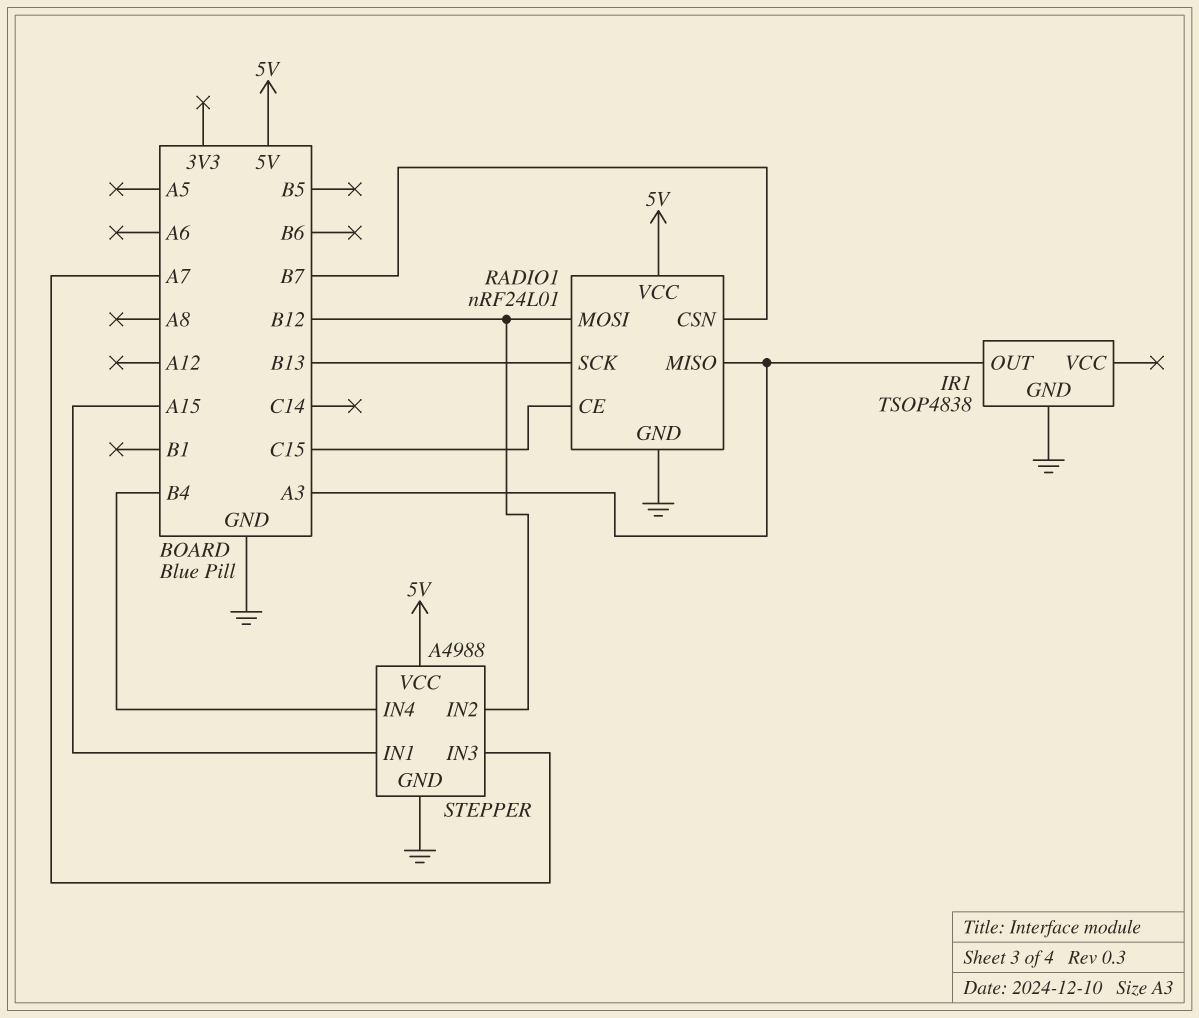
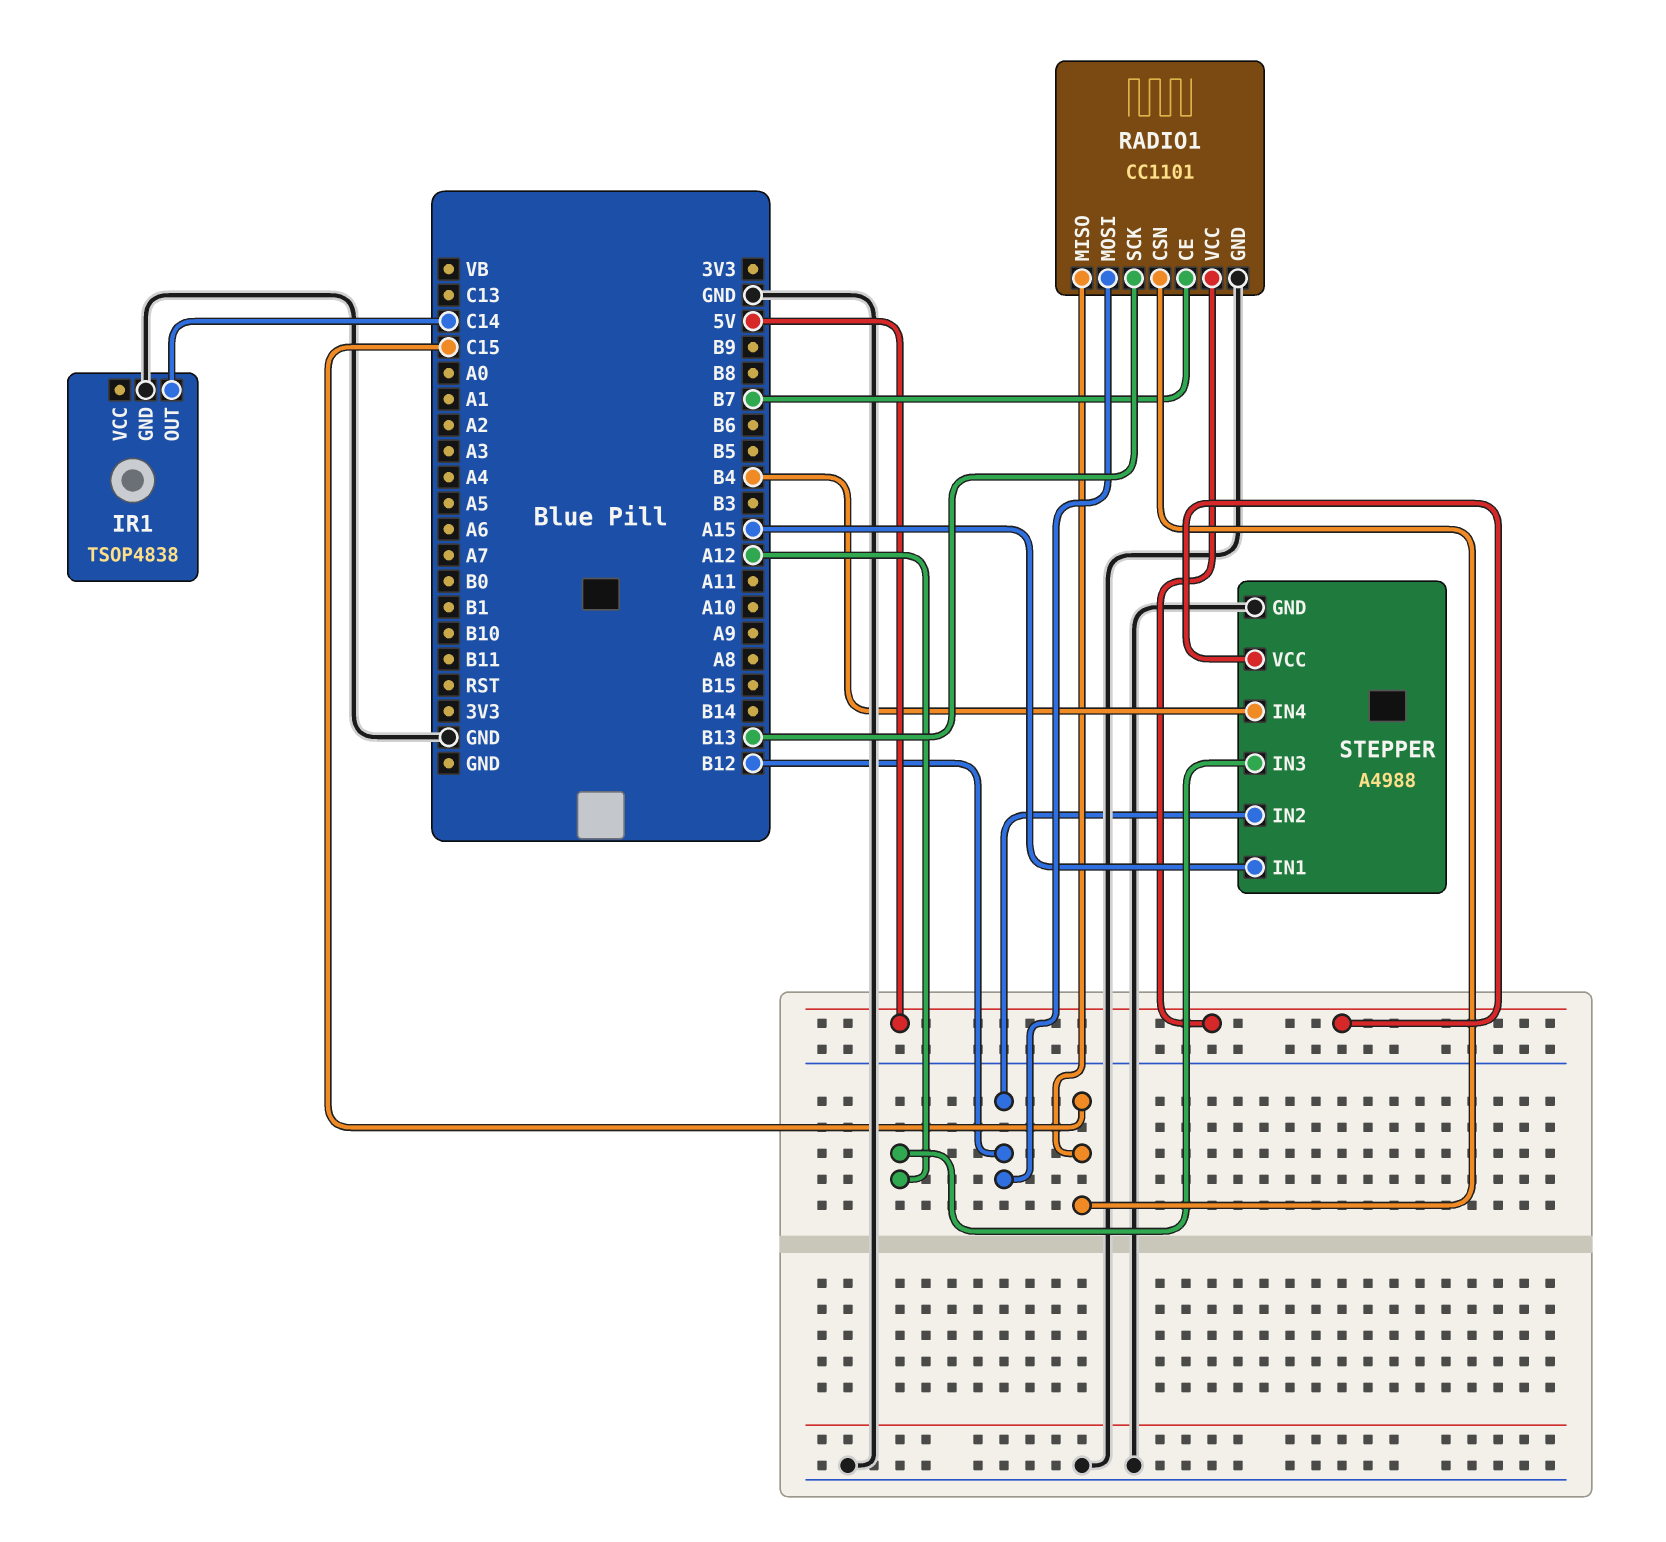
IR1 pin OUT: A3 -> C14
RADIO1: nRF24L01 -> CC1101
RADIO1 pin CE: C15 -> B7
RADIO1 pin CSN: B7 -> C15
RADIO1 pin MISO: A3 -> C15
STEPPER pin IN3: A7 -> A12

